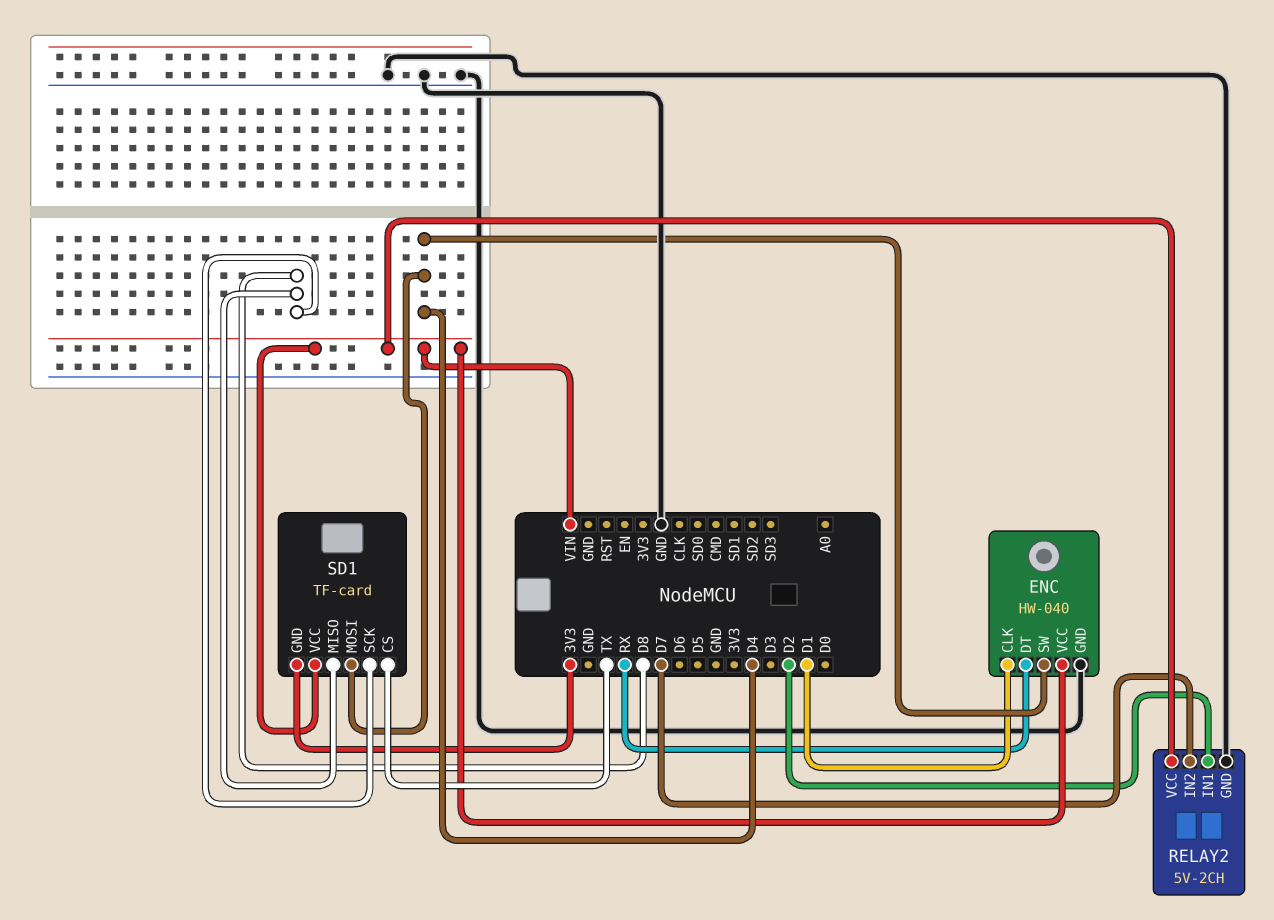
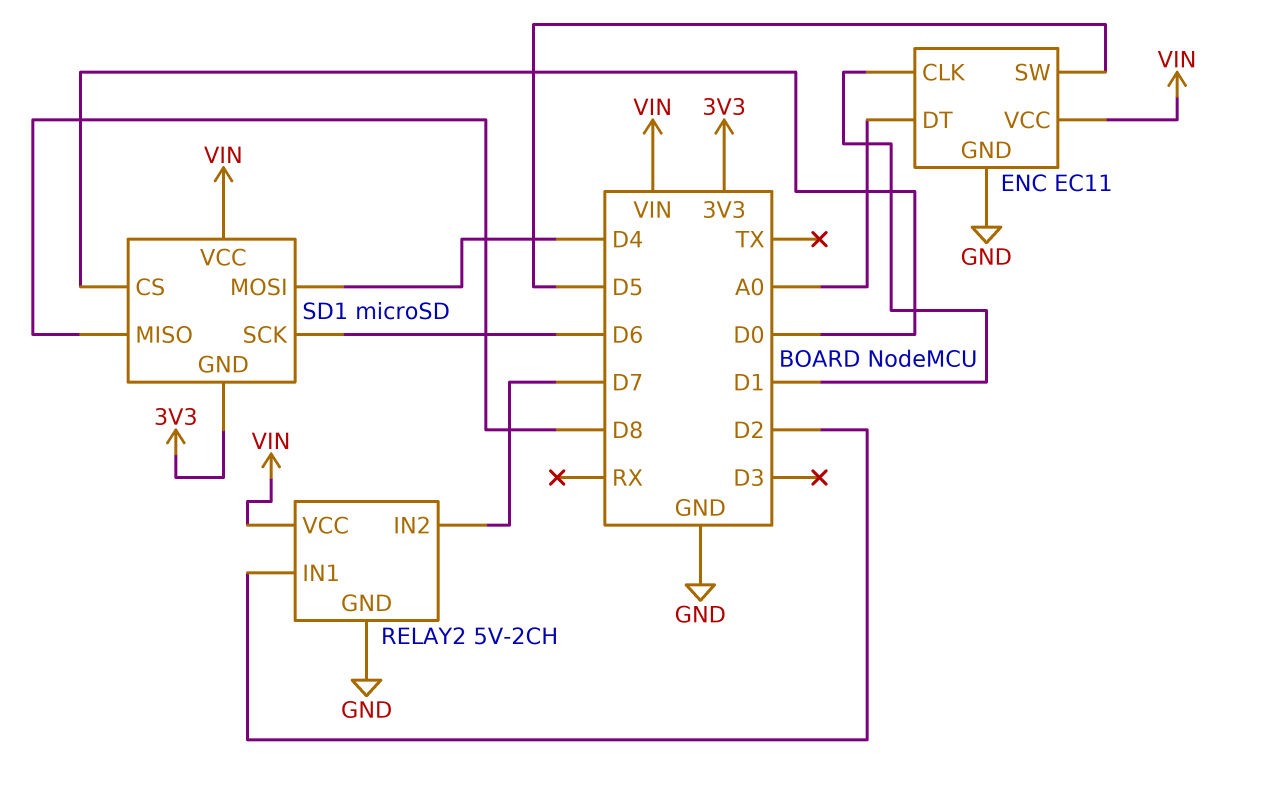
ENC: HW-040 -> EC11
ENC pin DT: RX -> A0
ENC pin SW: D4 -> D5
SD1: TF-card -> microSD
SD1 pin CS: TX -> D0
SD1 pin SCK: D8 -> D6

